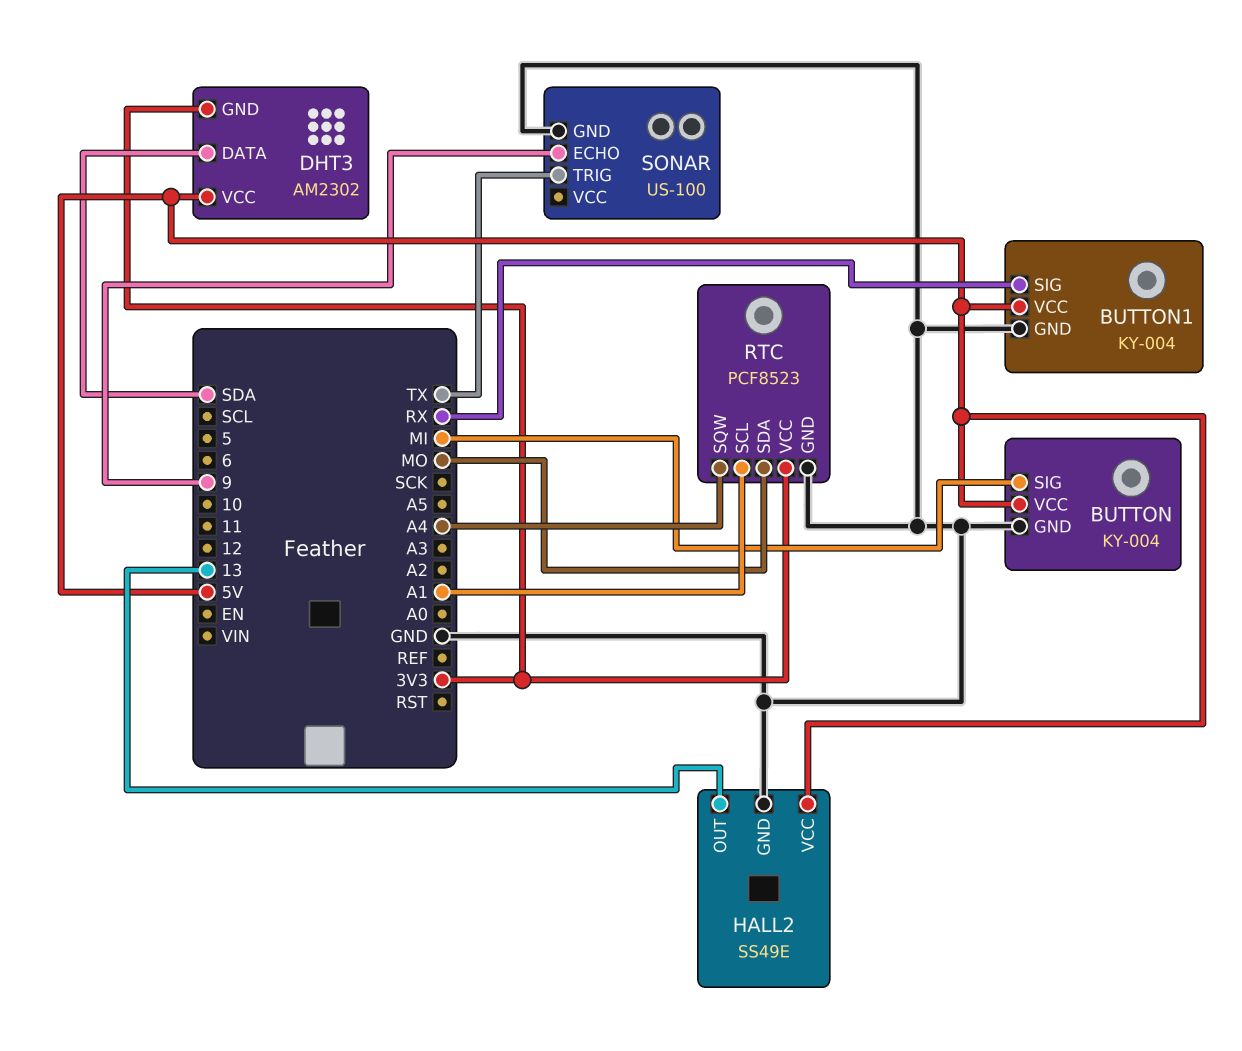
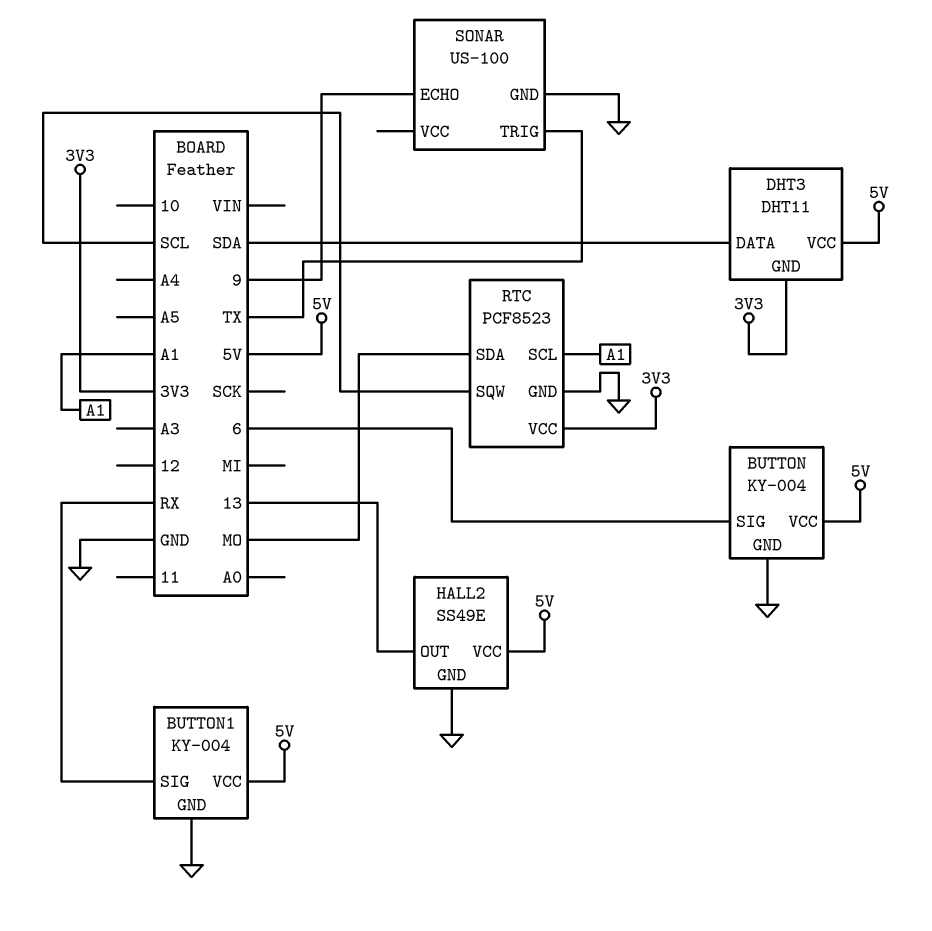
BUTTON pin SIG: MI -> 6
DHT3: AM2302 -> DHT11
RTC pin SQW: A4 -> SCL

